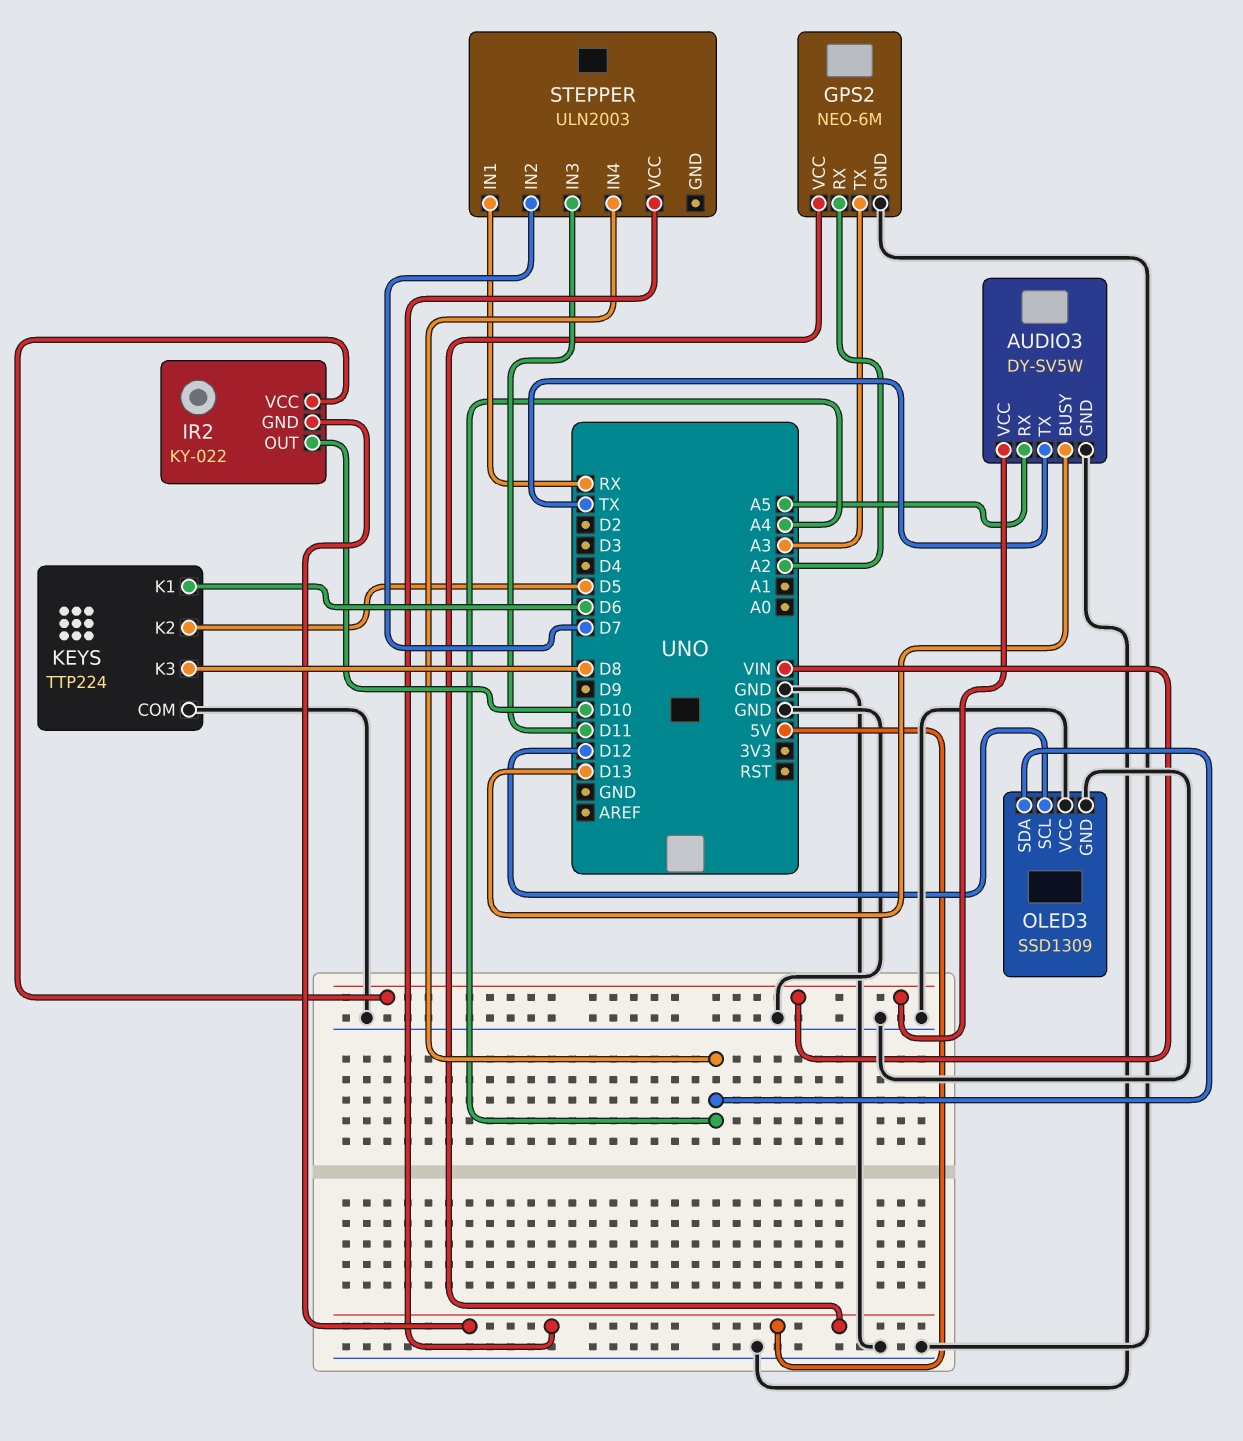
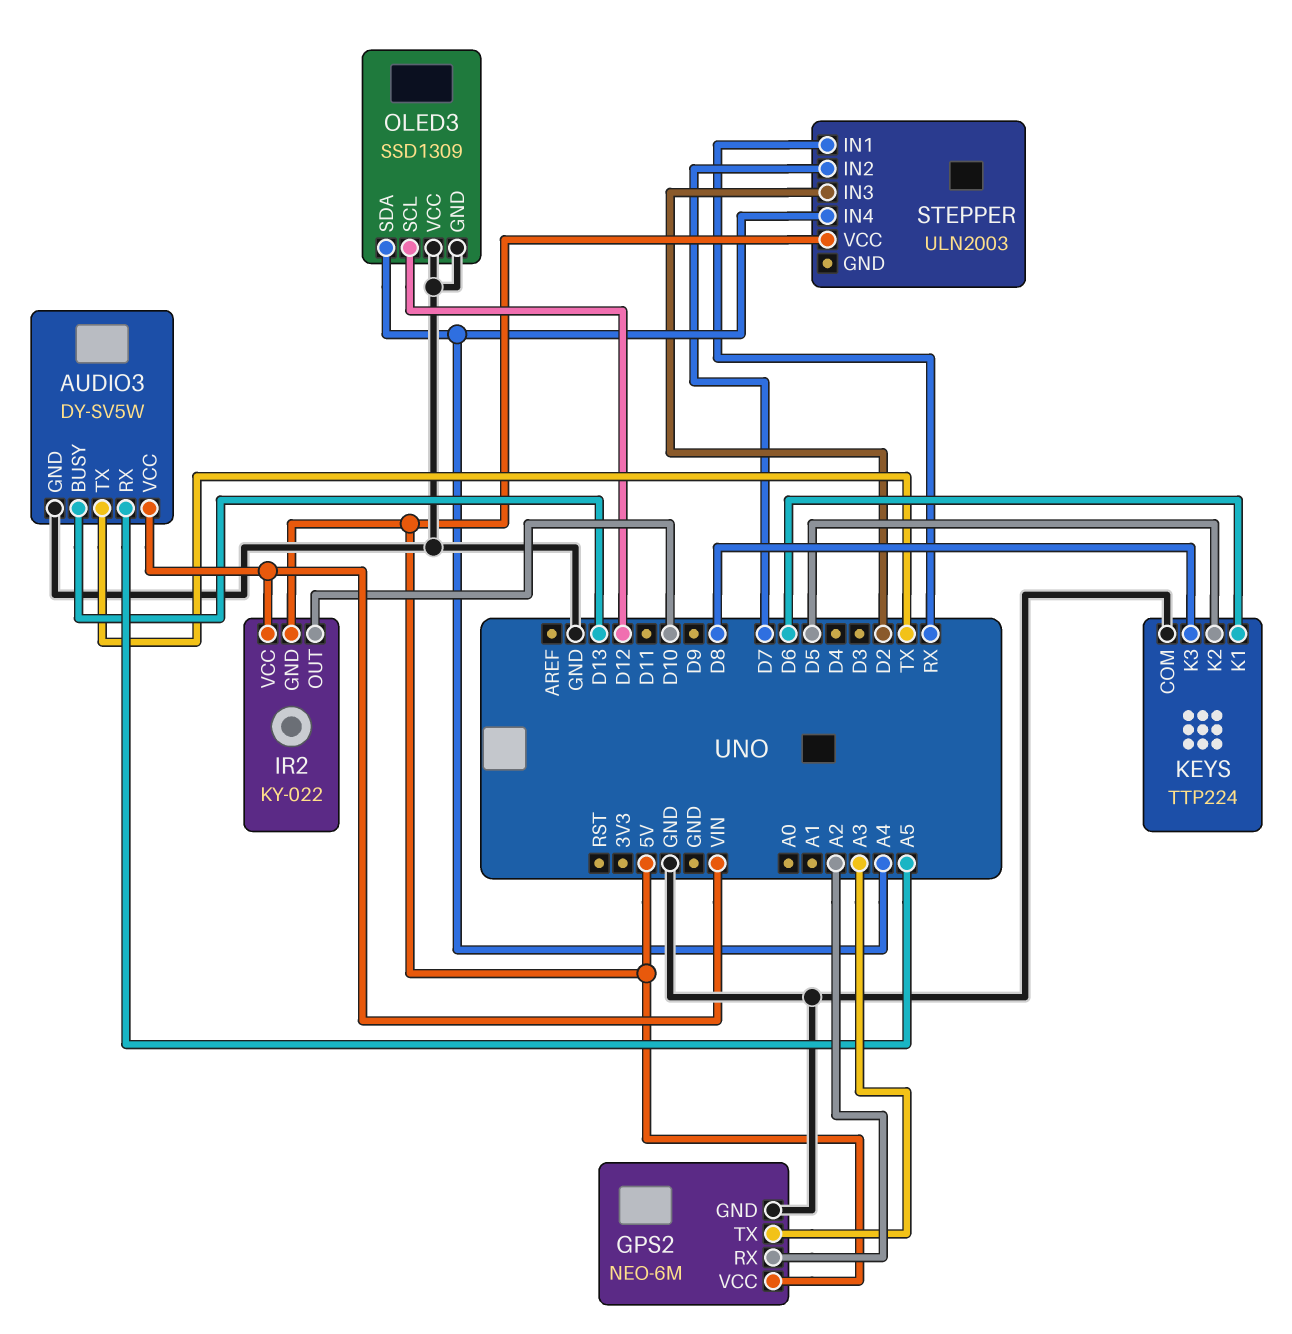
STEPPER pin IN3: D11 -> D2

